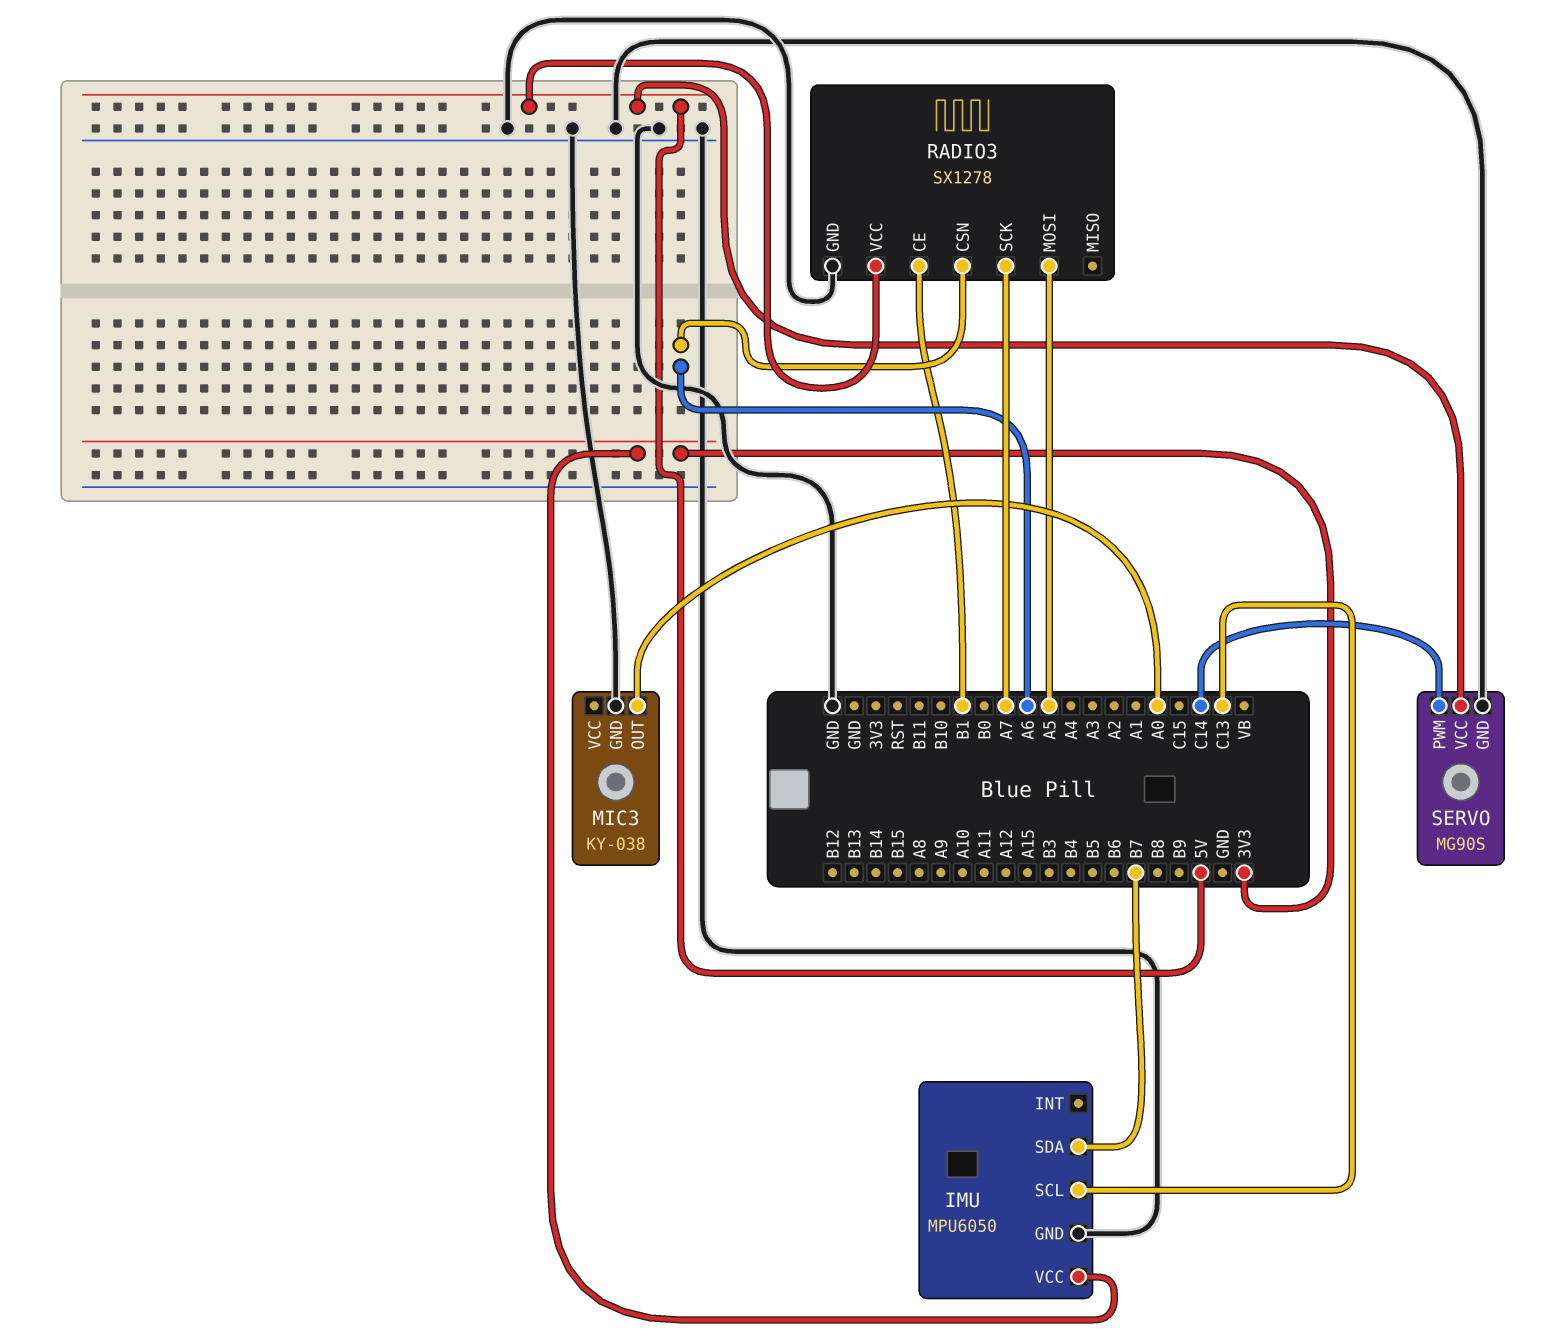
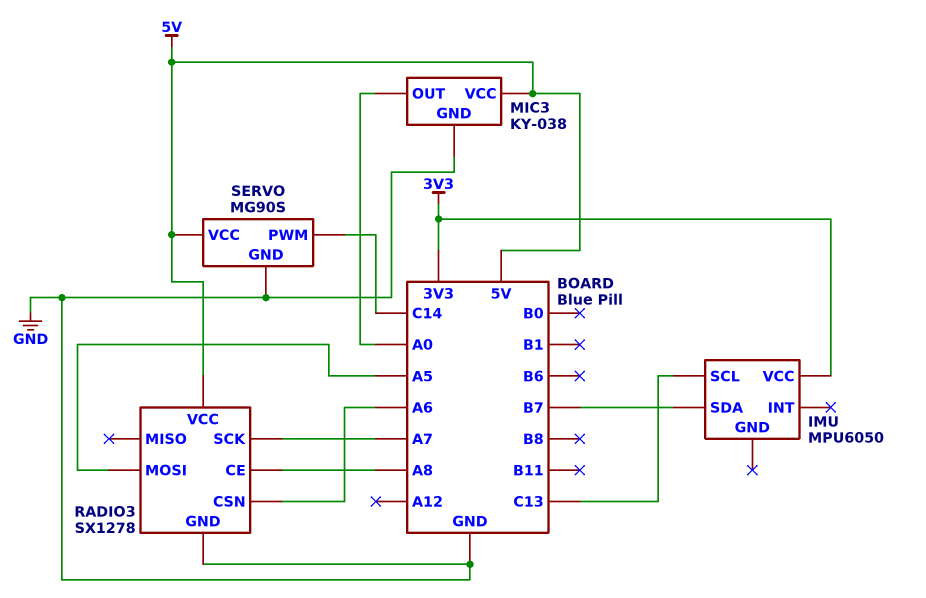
IMU pin GND: GND -> none
MIC3 pin VCC: none -> 5V
RADIO3 pin CE: B1 -> A8

